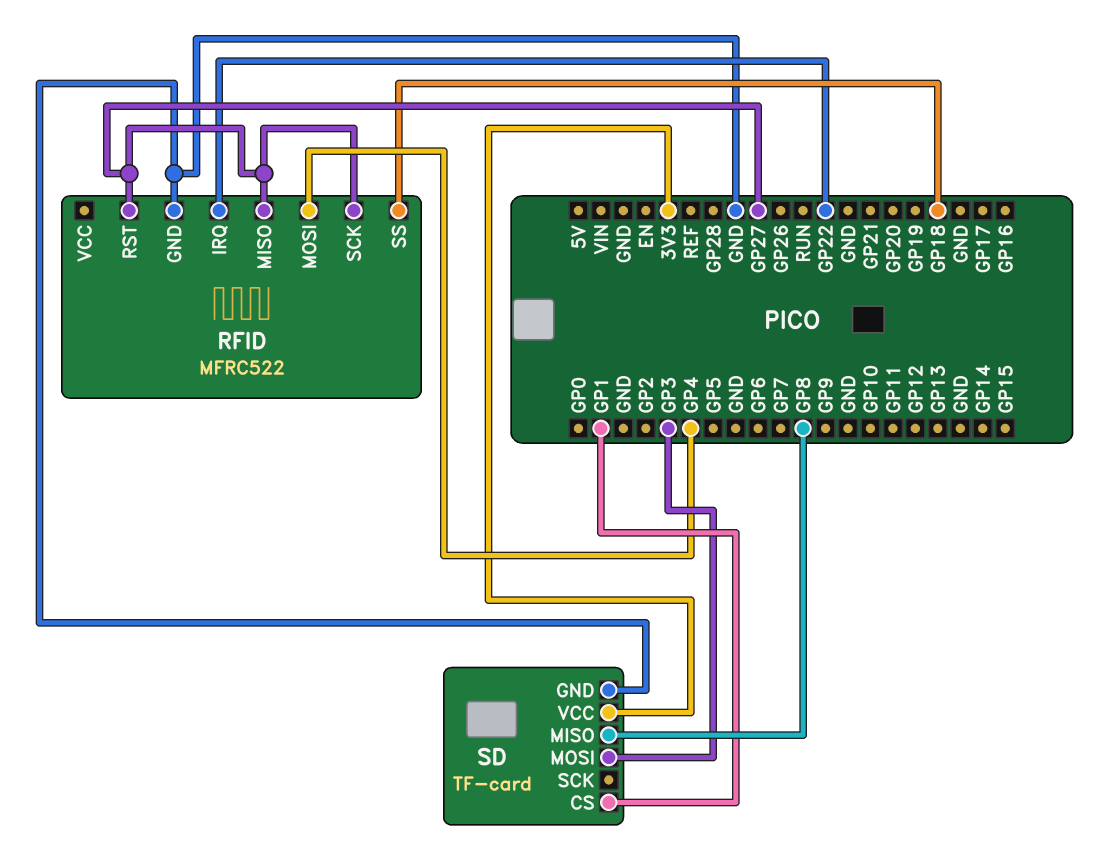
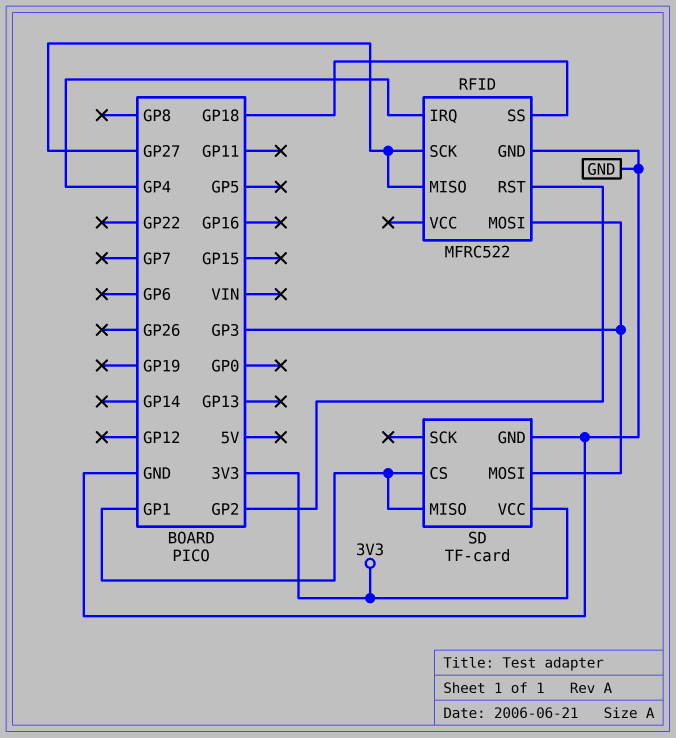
RFID pin IRQ: GP22 -> GP4
RFID pin MOSI: GP4 -> GP3
RFID pin RST: GP27 -> GP2
SD pin MISO: GP8 -> GP1

